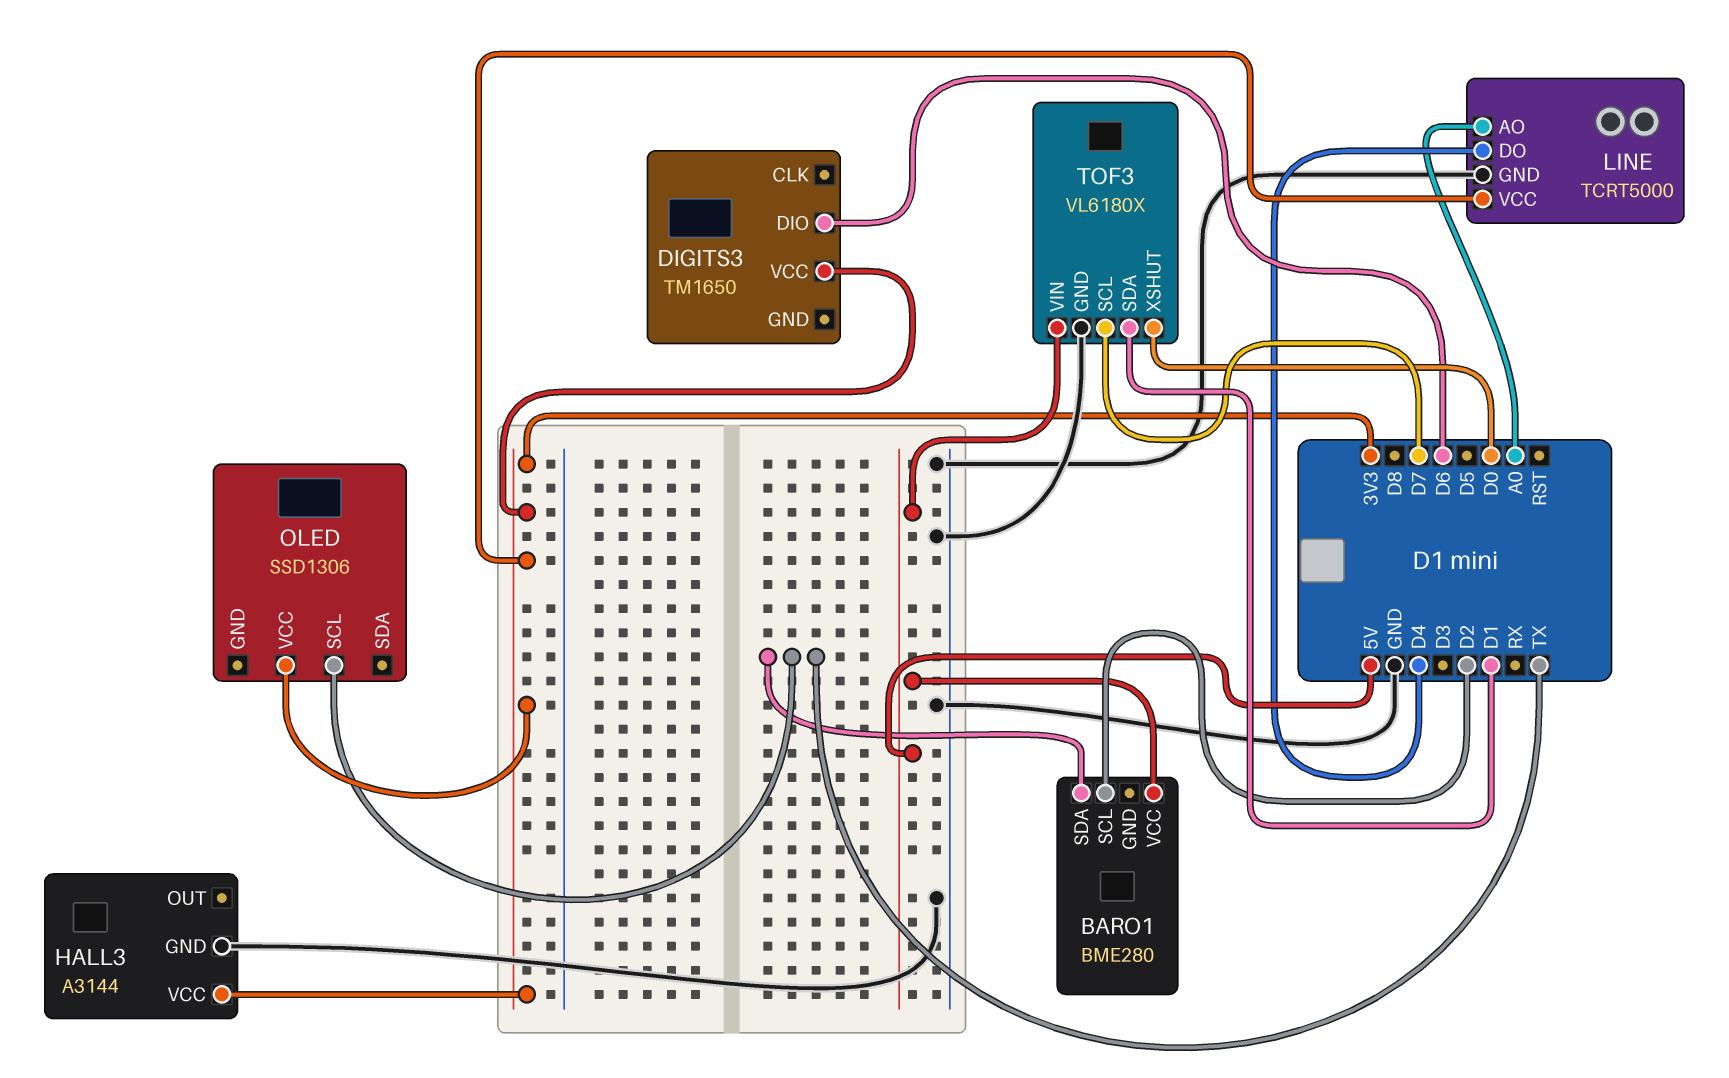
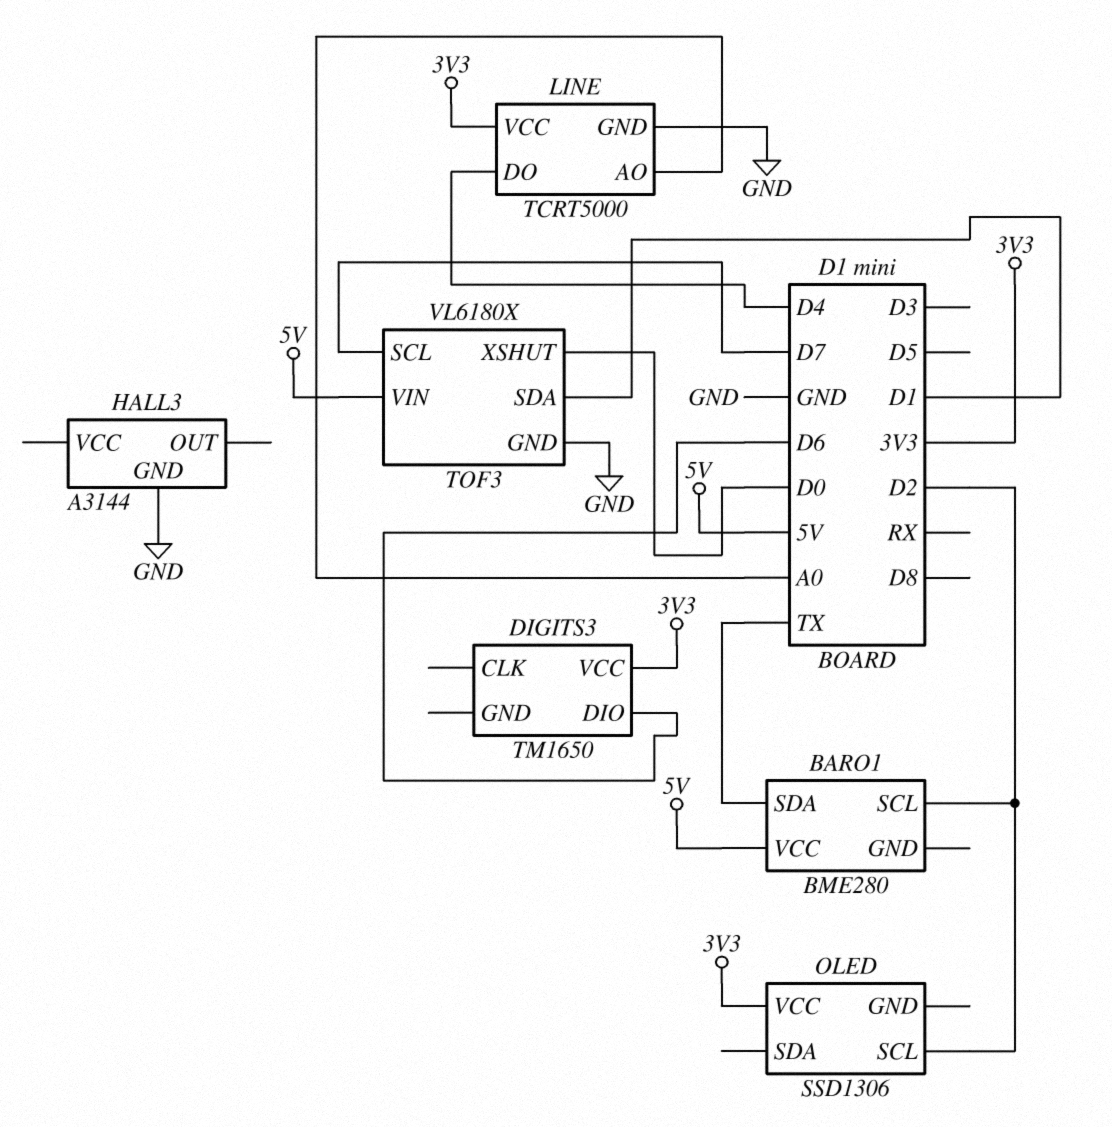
HALL3 pin VCC: 3V3 -> none
OLED pin SCL: TX -> D2

